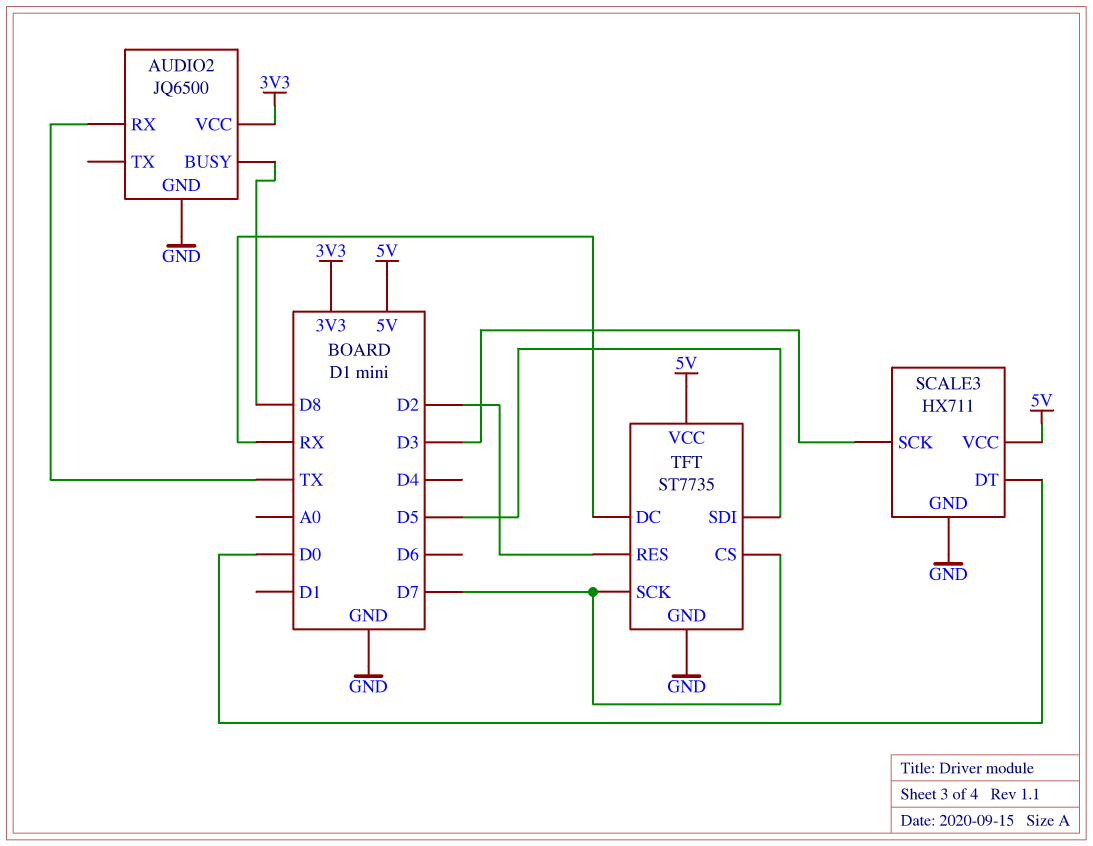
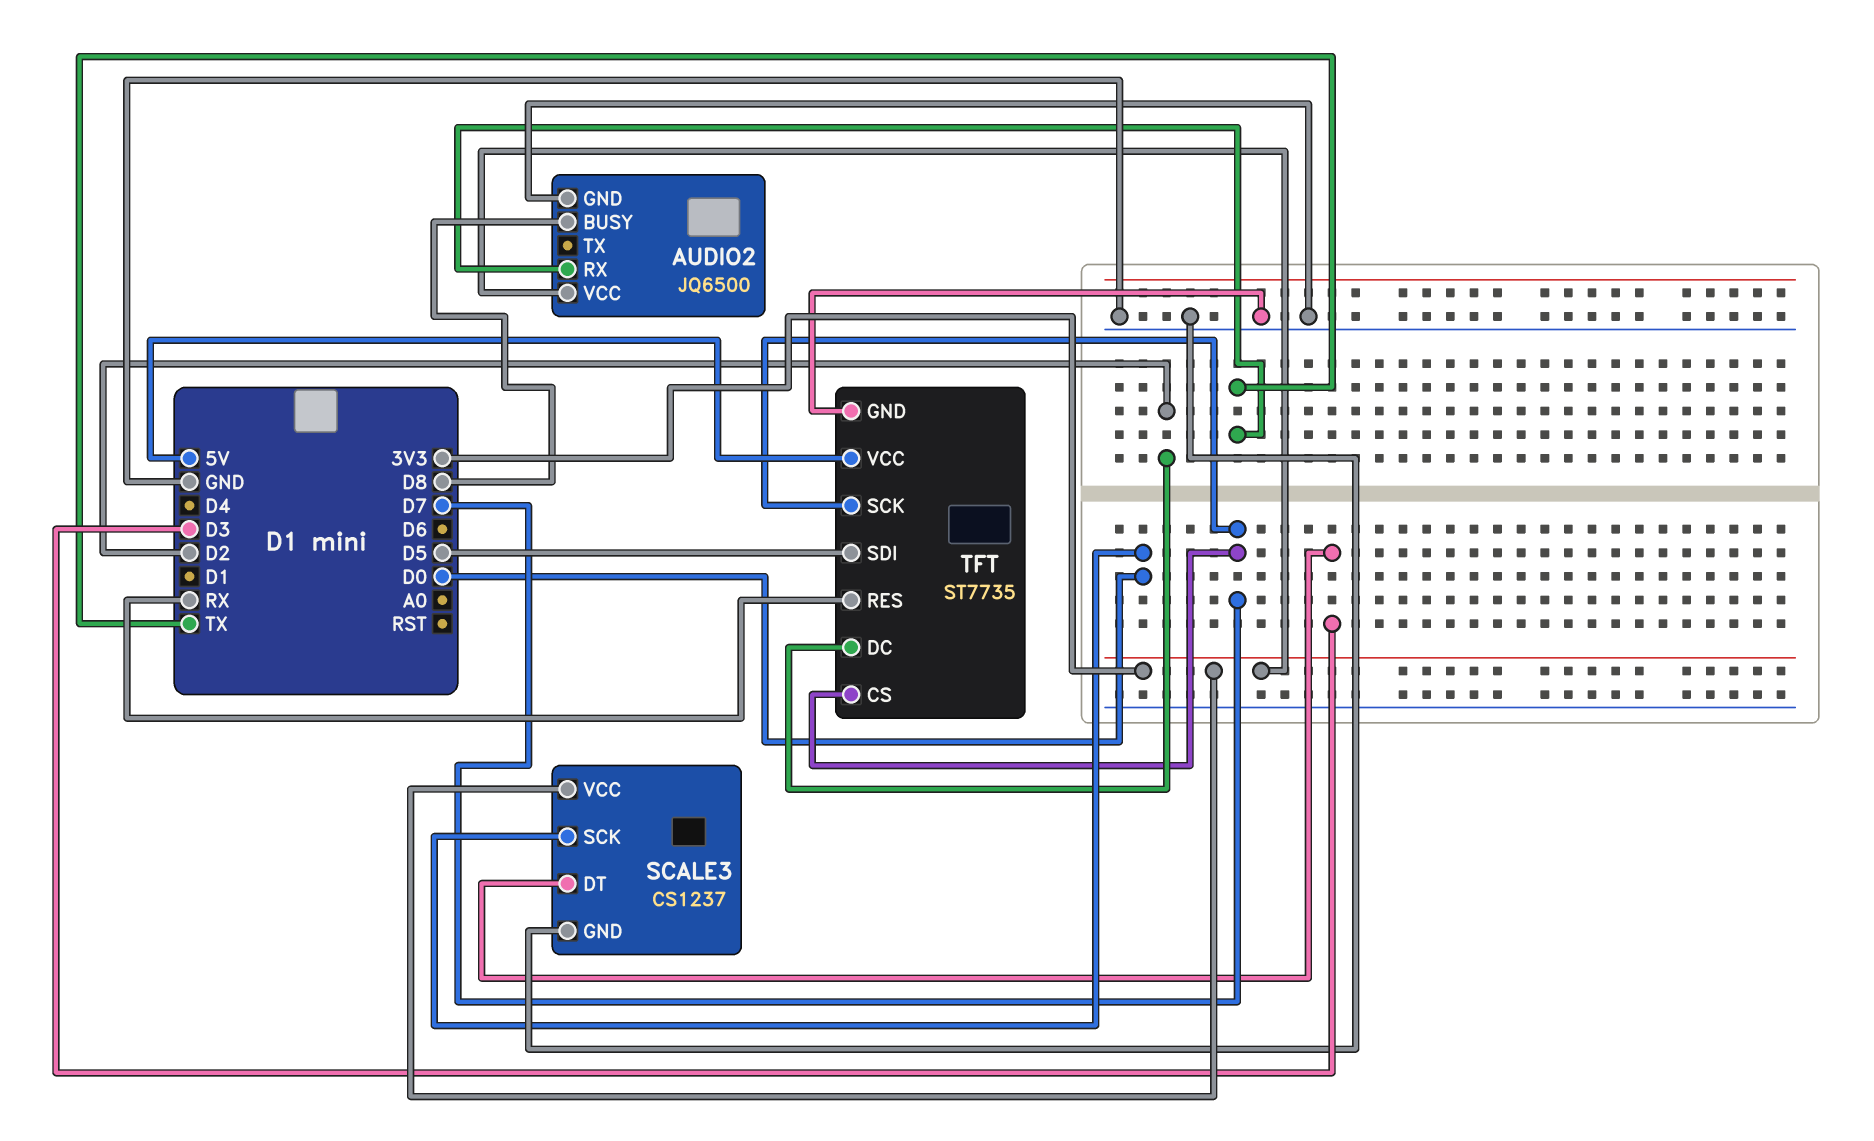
SCALE3: HX711 -> CS1237
SCALE3 pin DT: D0 -> D3
SCALE3 pin SCK: D3 -> D0
SCALE3 pin VCC: 5V -> 3V3
TFT pin DC: RX -> D2
TFT pin RES: D2 -> RX

